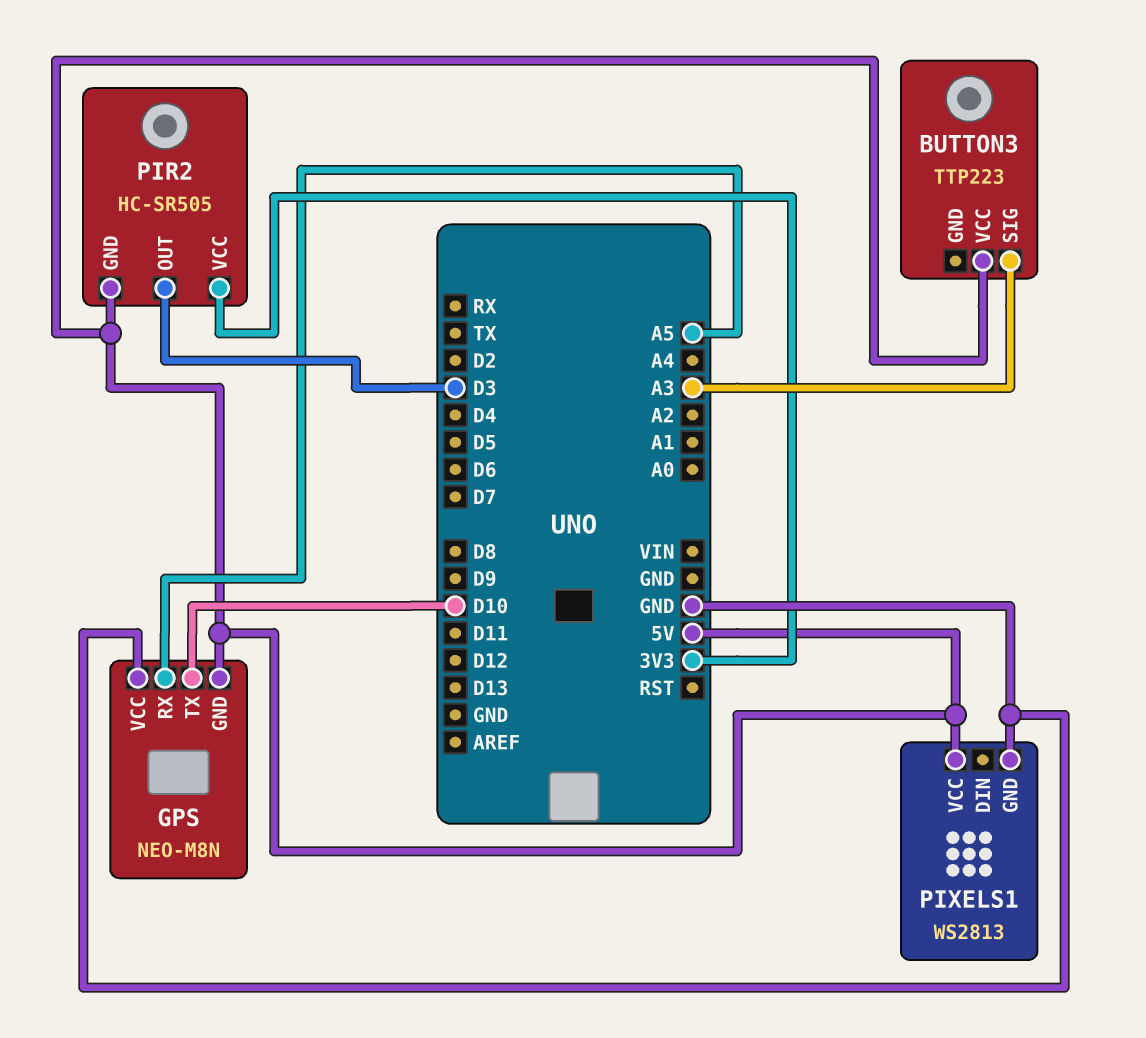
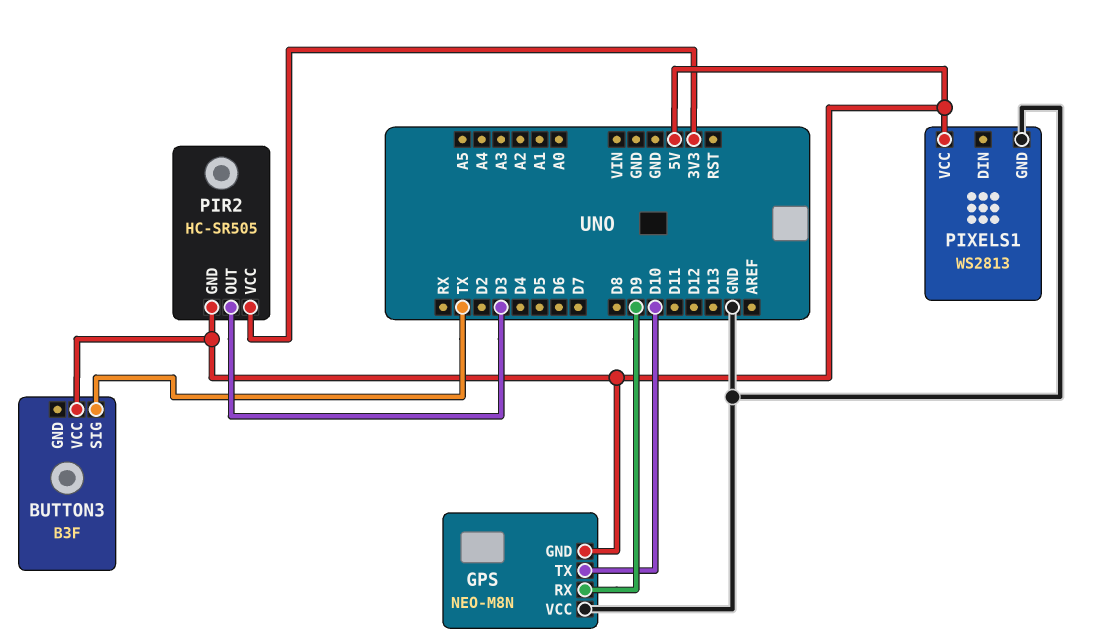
BUTTON3: TTP223 -> B3F
BUTTON3 pin SIG: A3 -> TX
GPS pin RX: A5 -> D9

